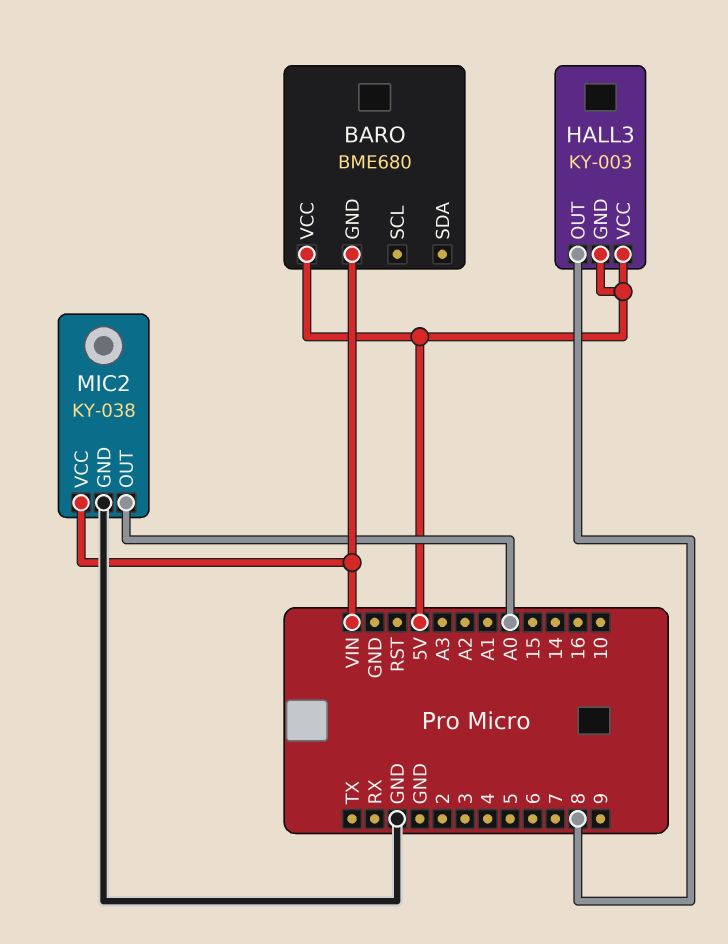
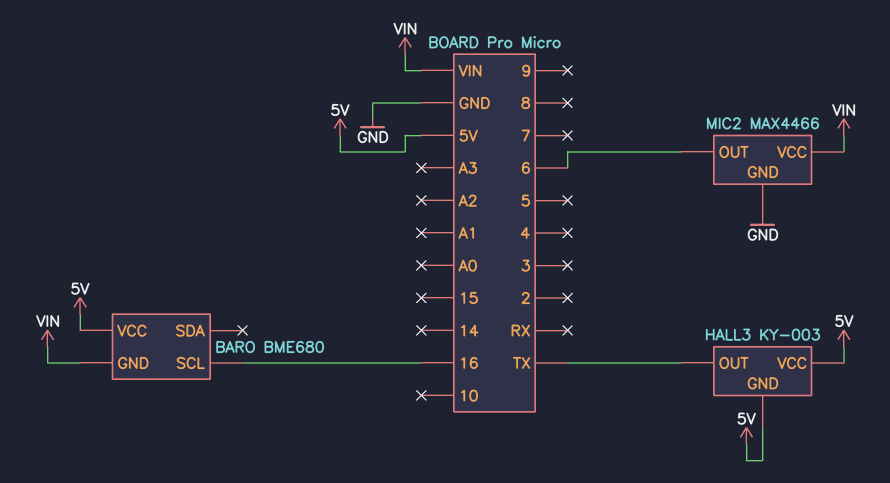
BARO pin SCL: none -> 16
HALL3 pin OUT: 8 -> TX
MIC2: KY-038 -> MAX4466
MIC2 pin OUT: A0 -> 6

